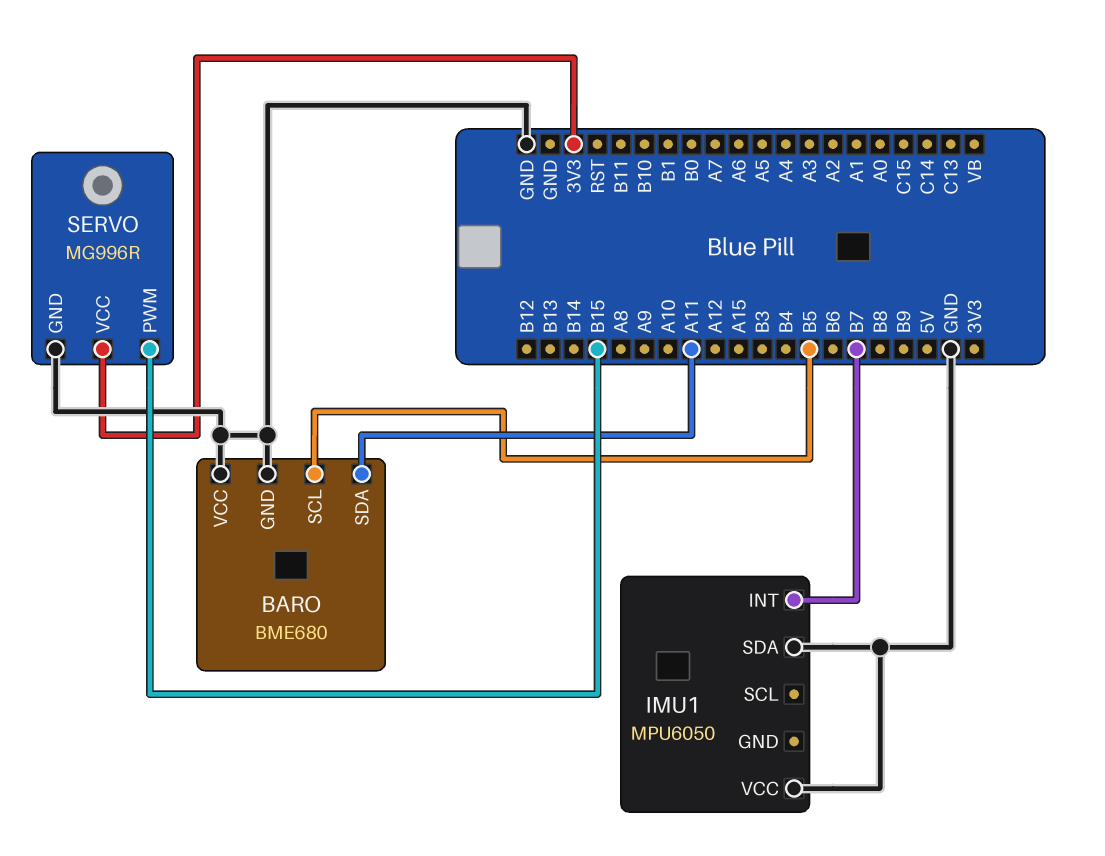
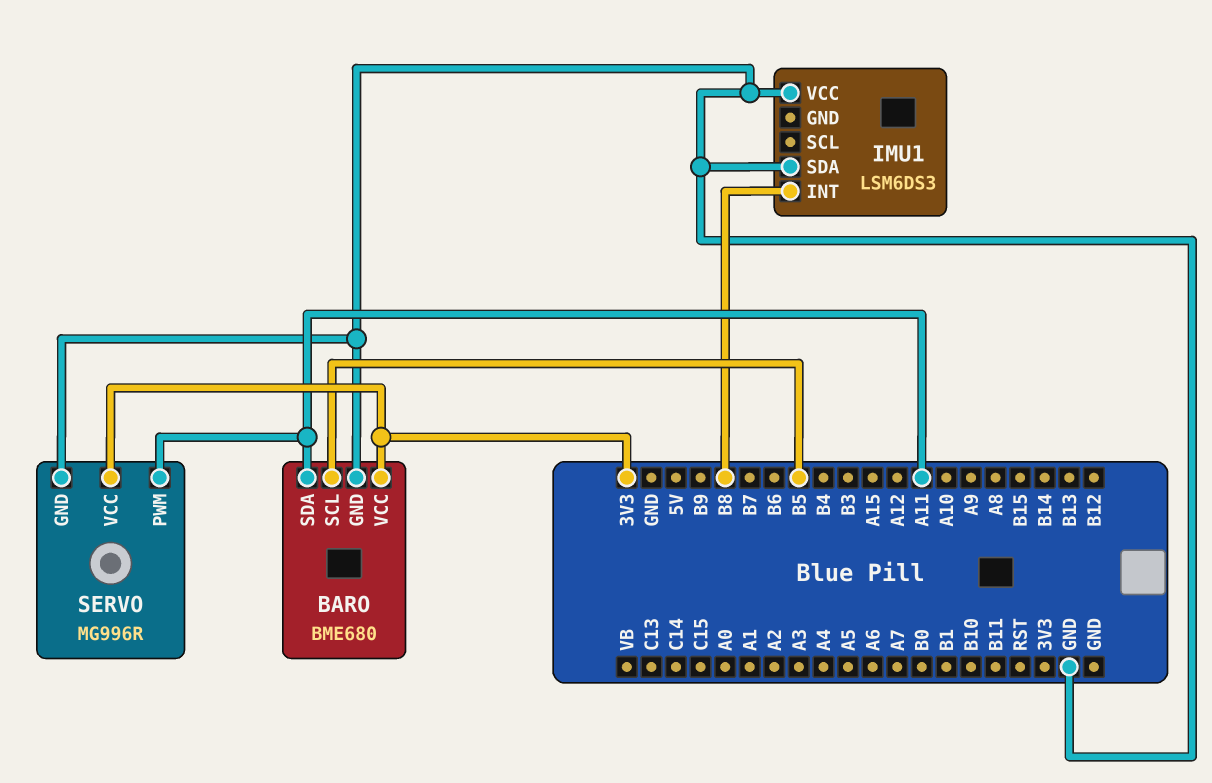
BARO pin VCC: GND -> 3V3
IMU1: MPU6050 -> LSM6DS3
IMU1 pin INT: B7 -> B8
SERVO pin PWM: B15 -> A11

